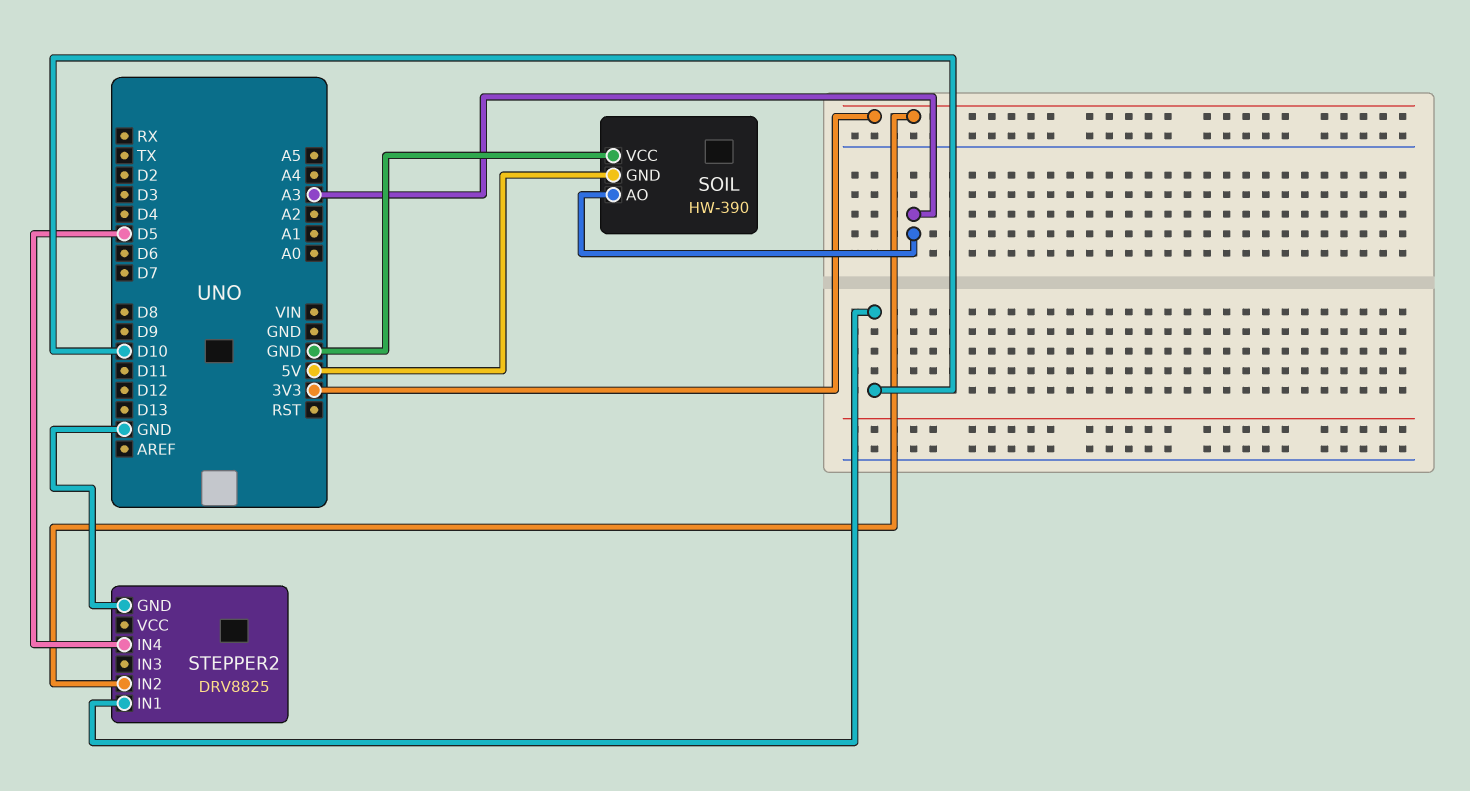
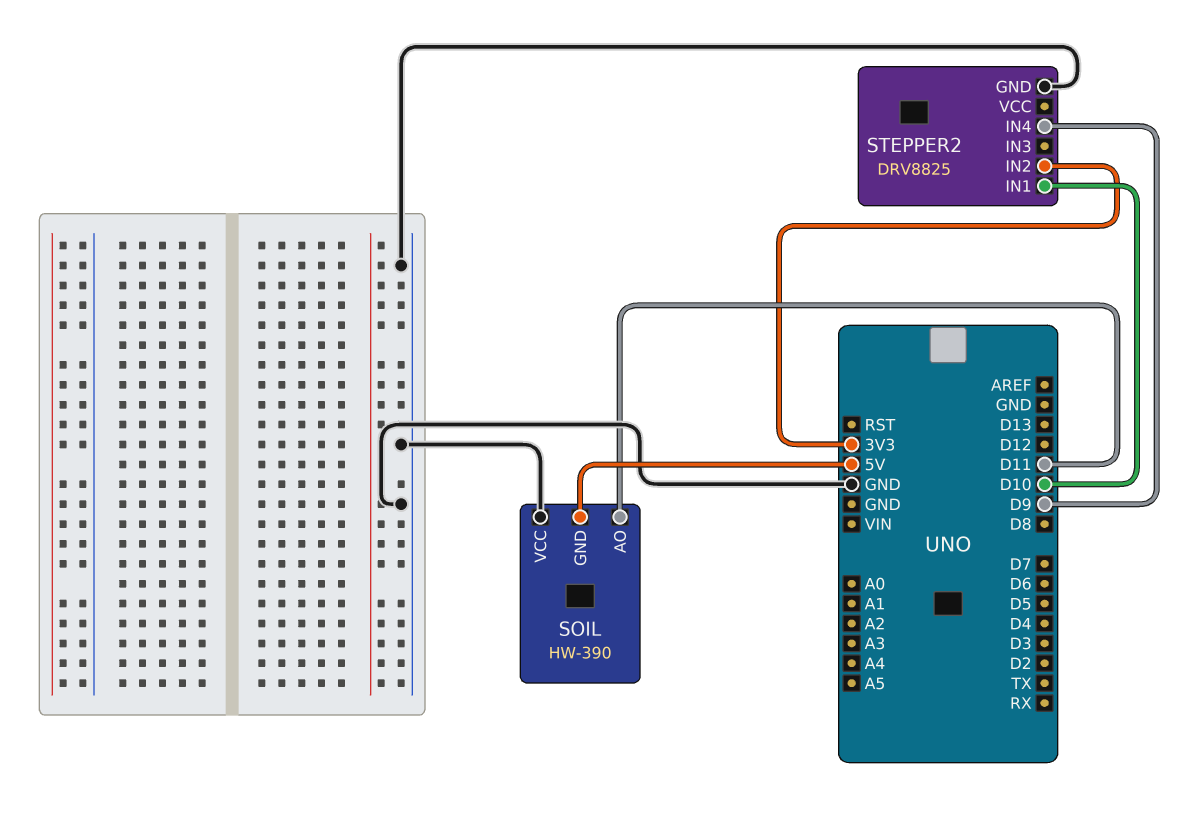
SOIL pin AO: A3 -> D11
STEPPER2 pin IN4: D5 -> D9

